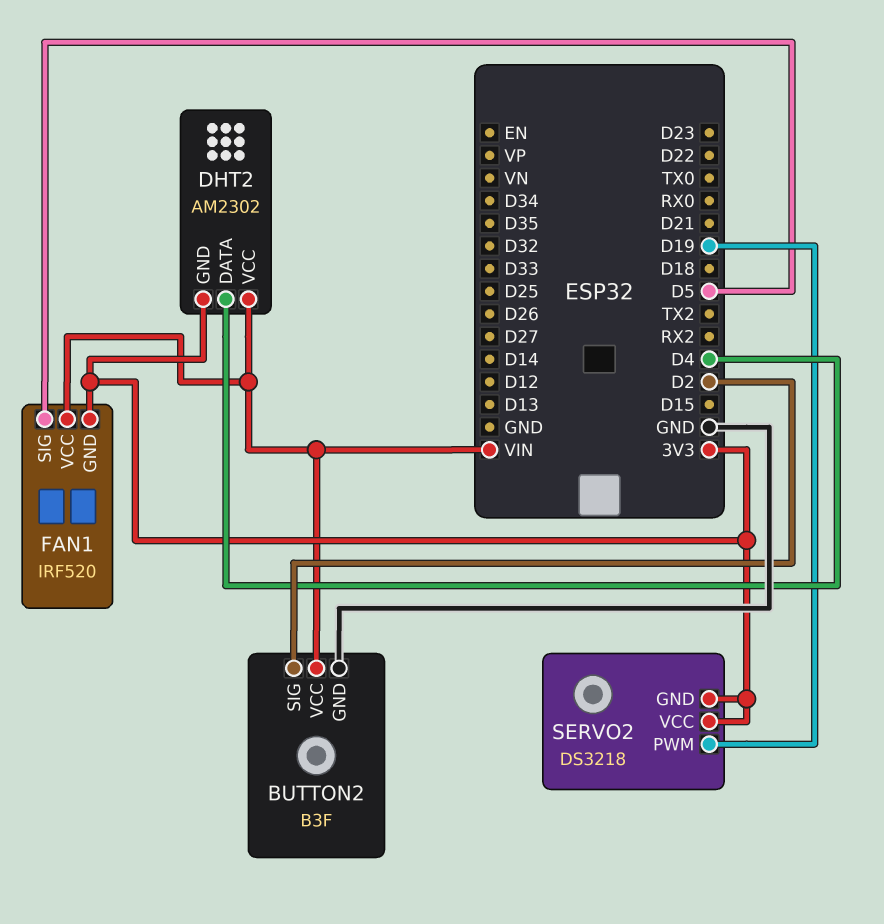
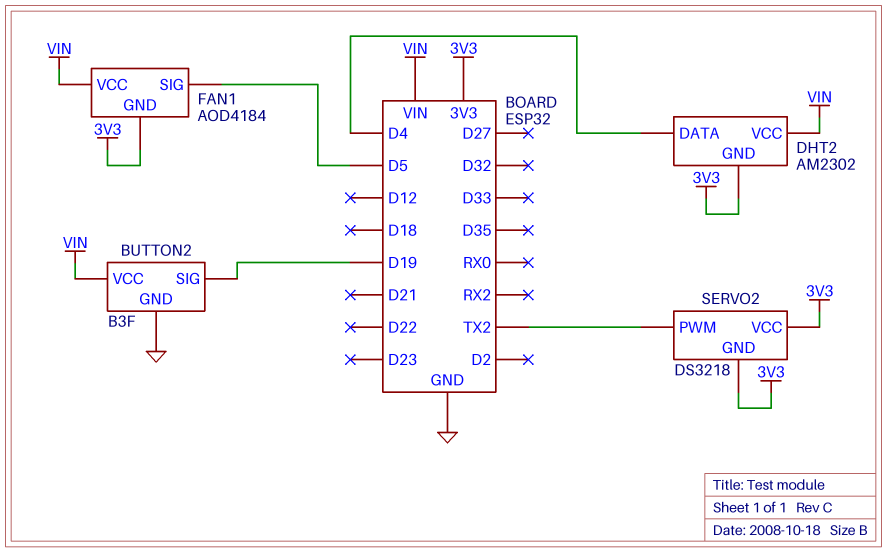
BUTTON2 pin SIG: D2 -> D19
FAN1: IRF520 -> AOD4184
SERVO2 pin PWM: D19 -> TX2

